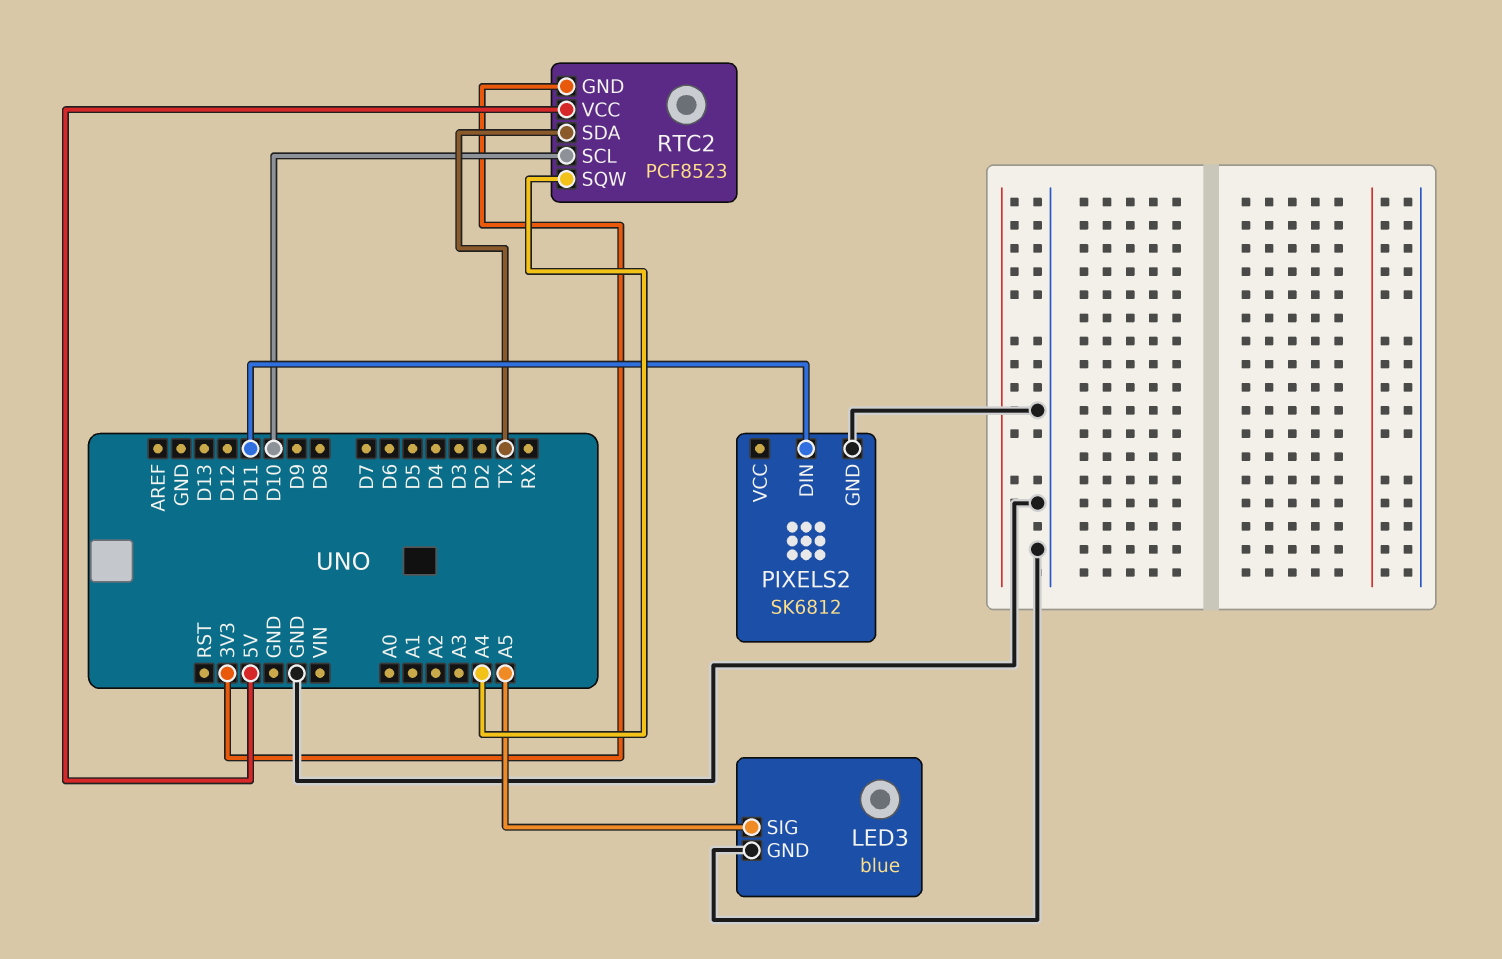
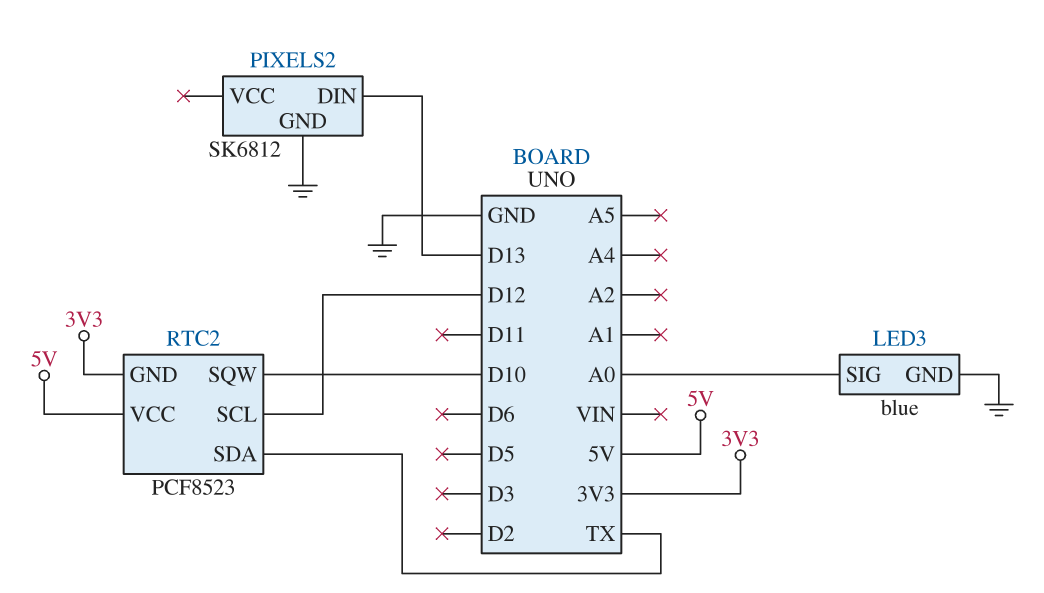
LED3 pin SIG: A5 -> A0
PIXELS2 pin DIN: D11 -> D13
RTC2 pin SCL: D10 -> D12
RTC2 pin SQW: A4 -> D10

